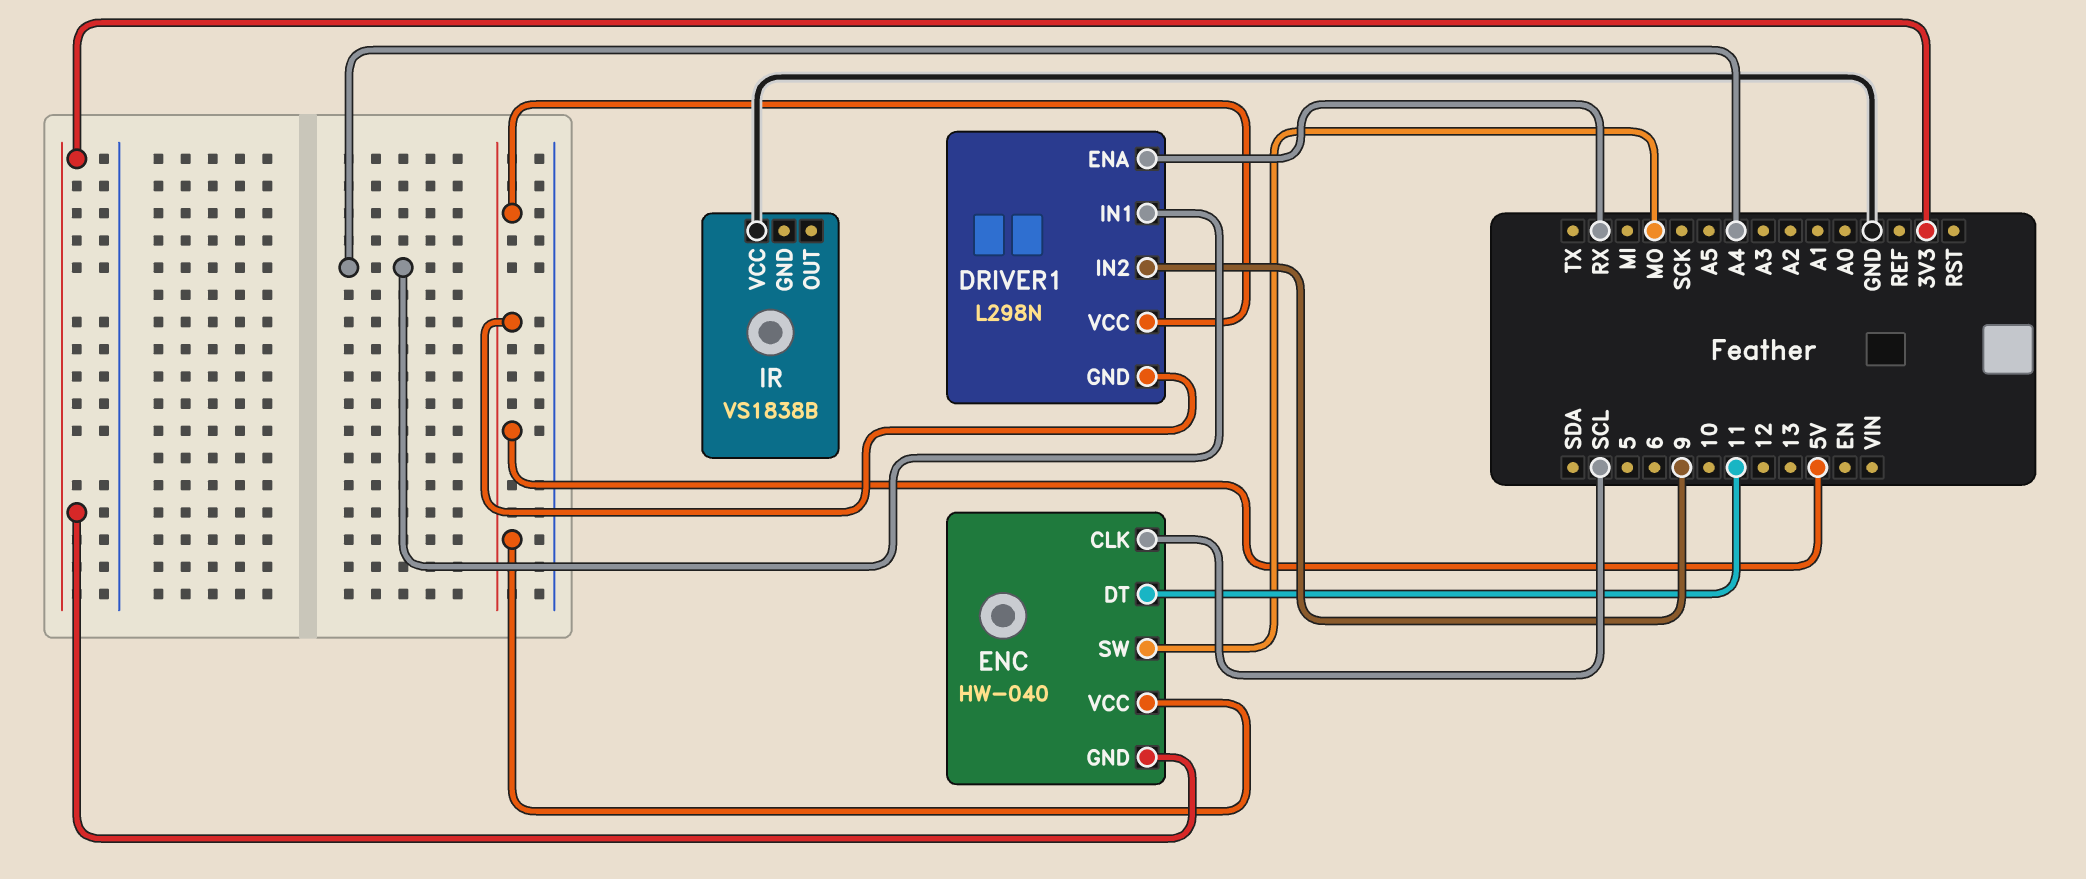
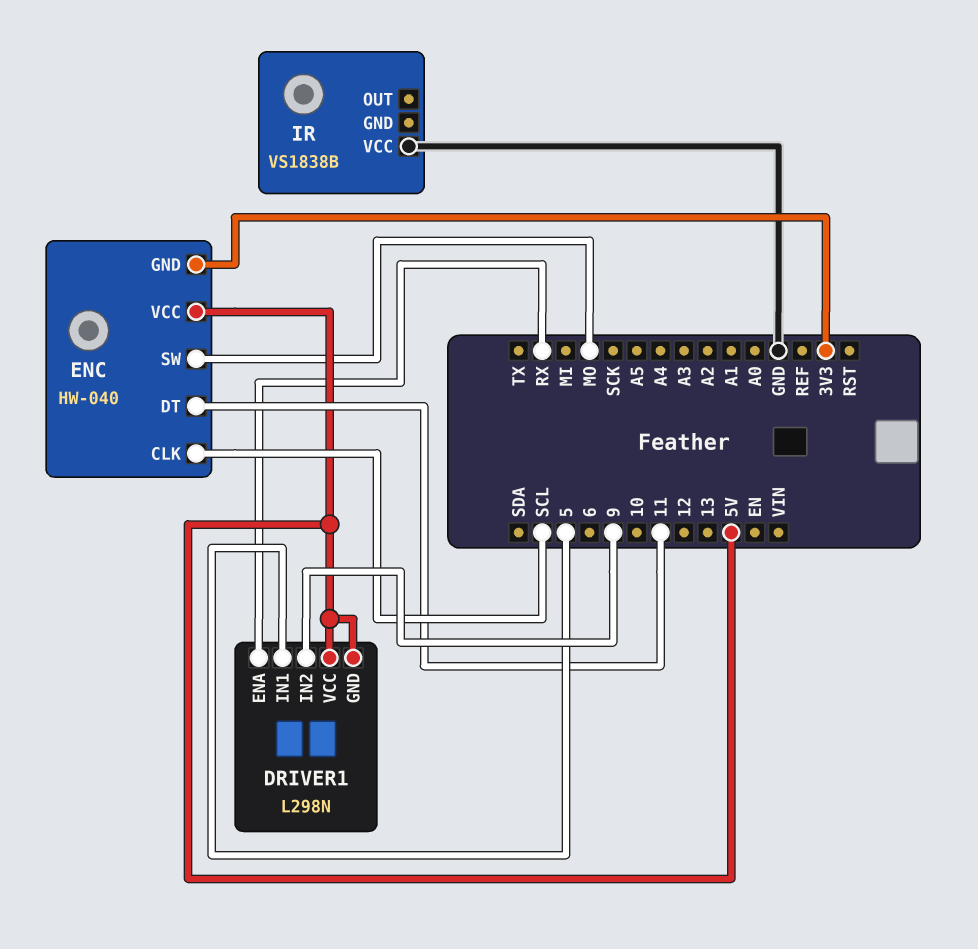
DRIVER1 pin IN1: A4 -> 5

